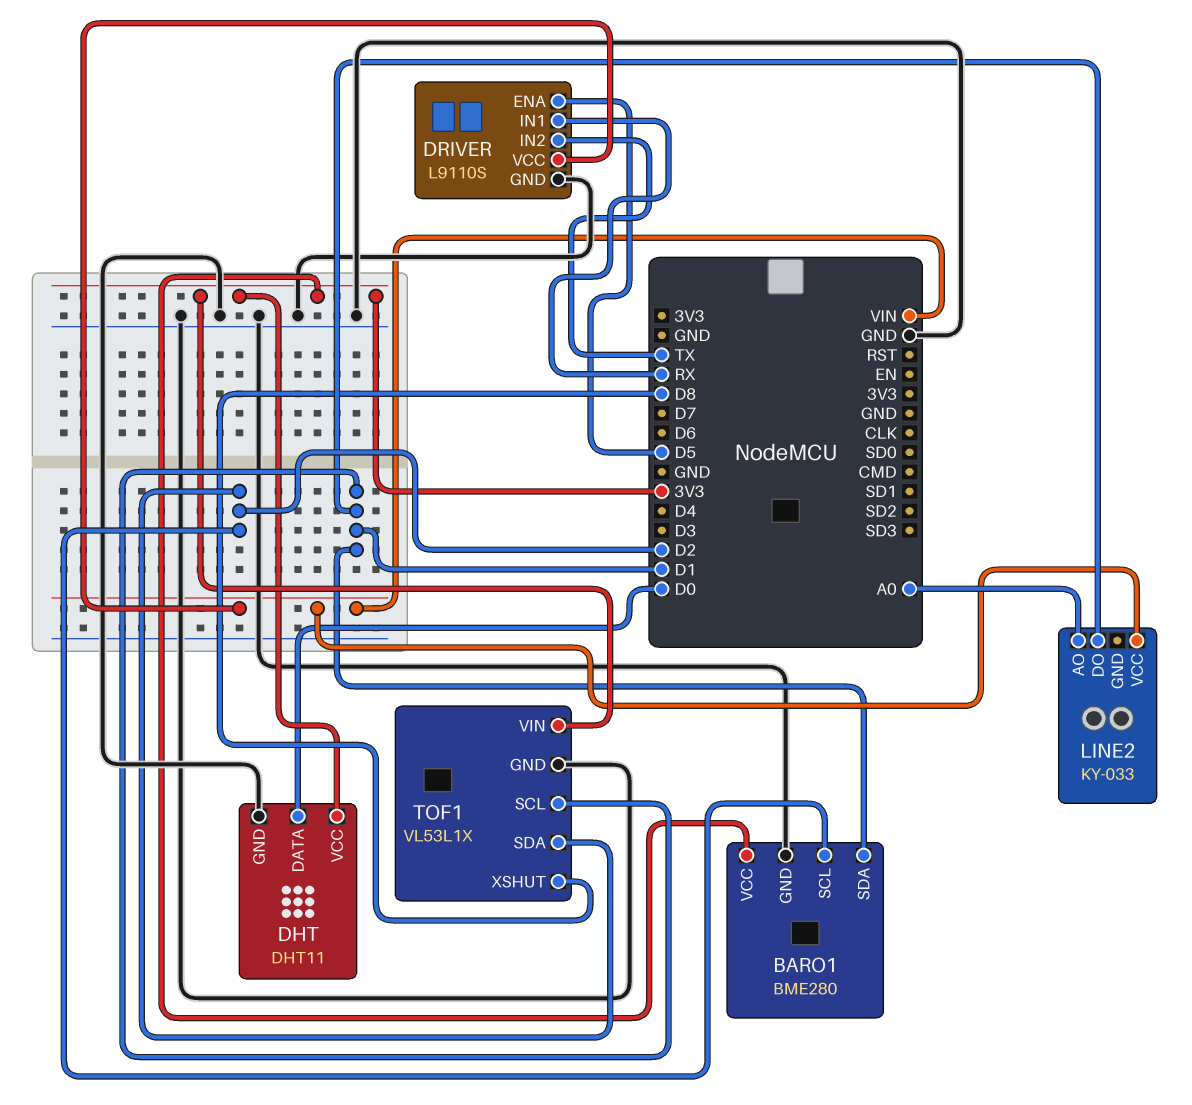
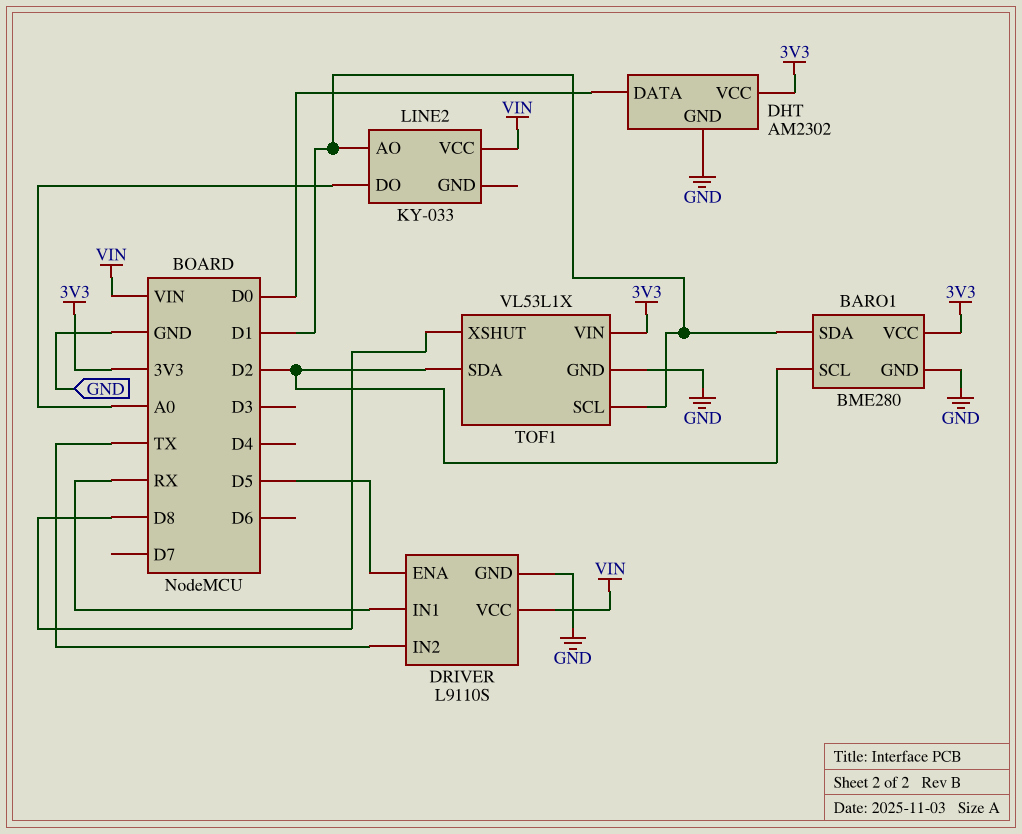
DHT: DHT11 -> AM2302
LINE2 pin AO: A0 -> D1
LINE2 pin DO: D1 -> A0

